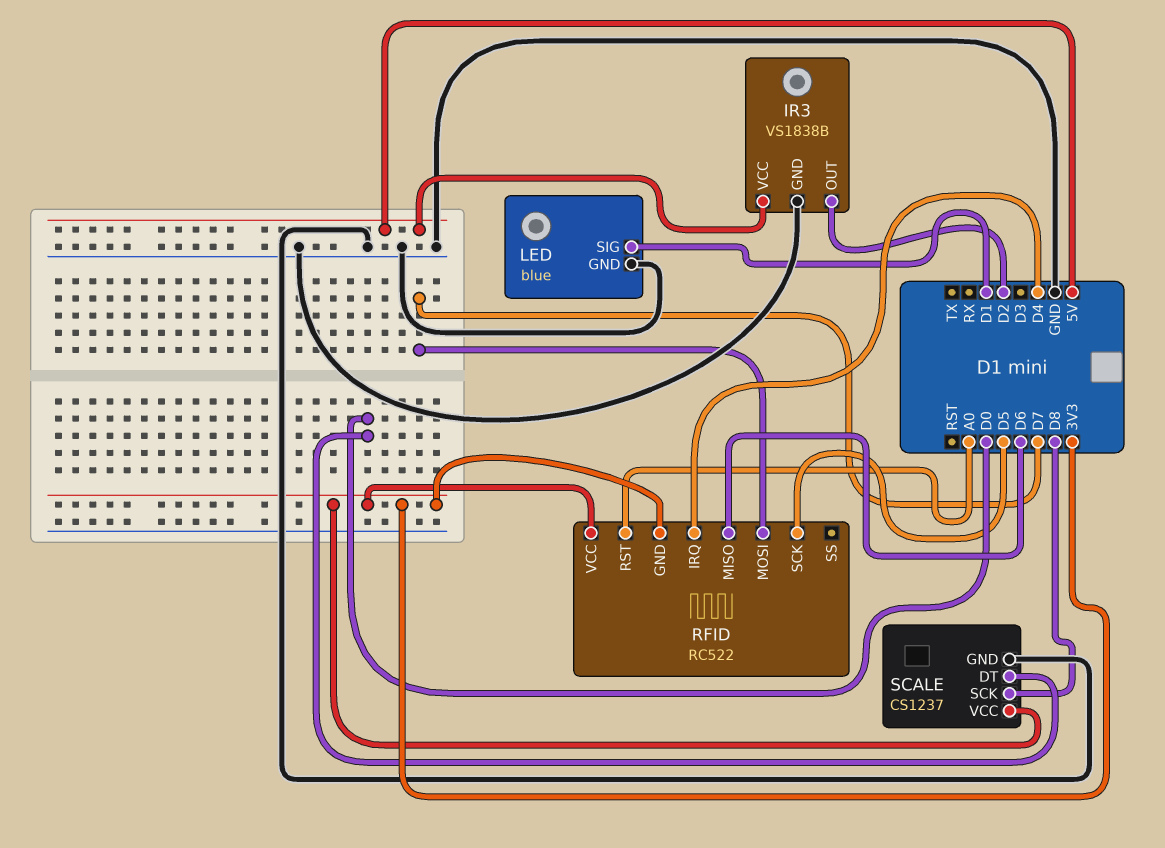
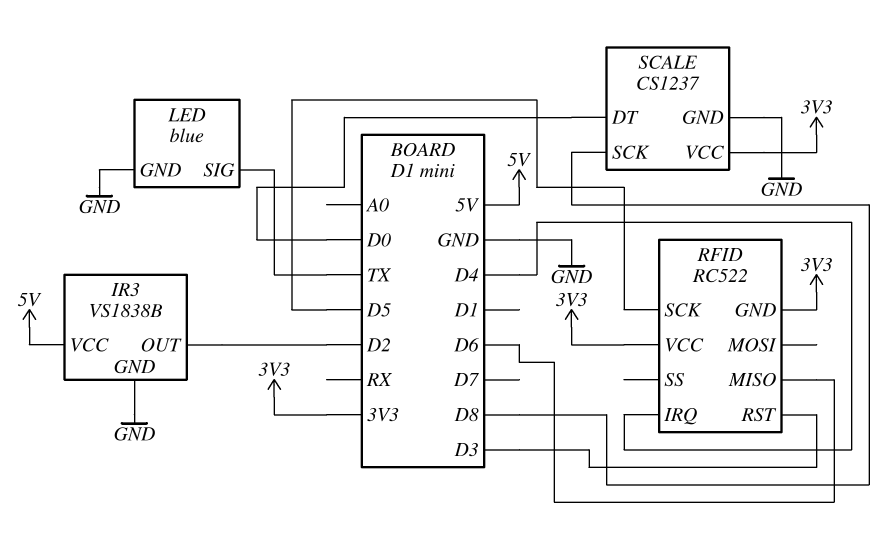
LED pin SIG: D1 -> TX
RFID pin MOSI: D7 -> none
RFID pin RST: A0 -> D3

